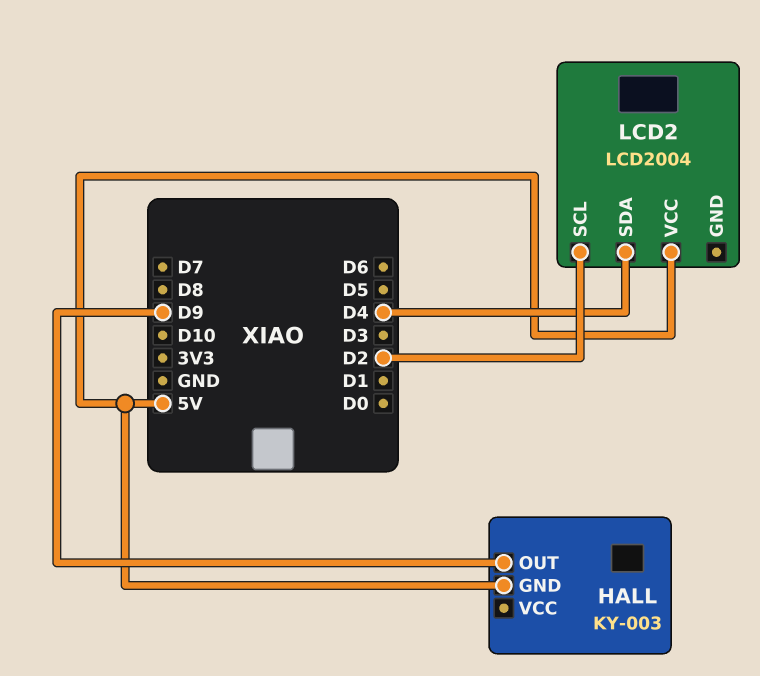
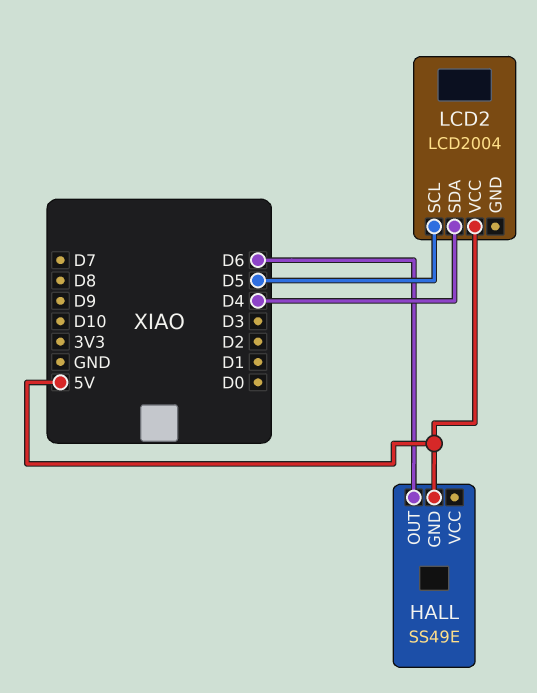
HALL: KY-003 -> SS49E
HALL pin OUT: D9 -> D6
LCD2 pin SCL: D2 -> D5

